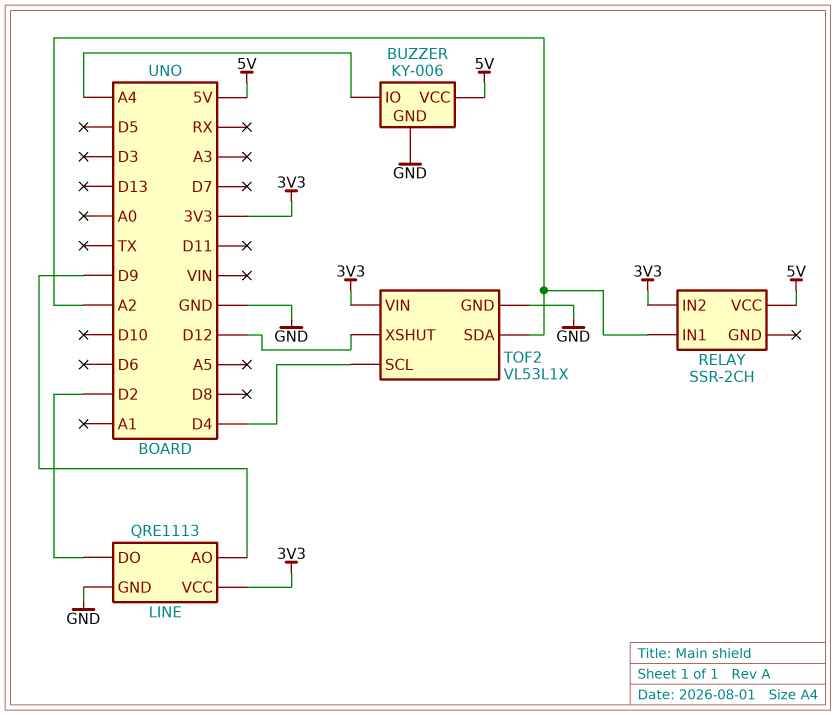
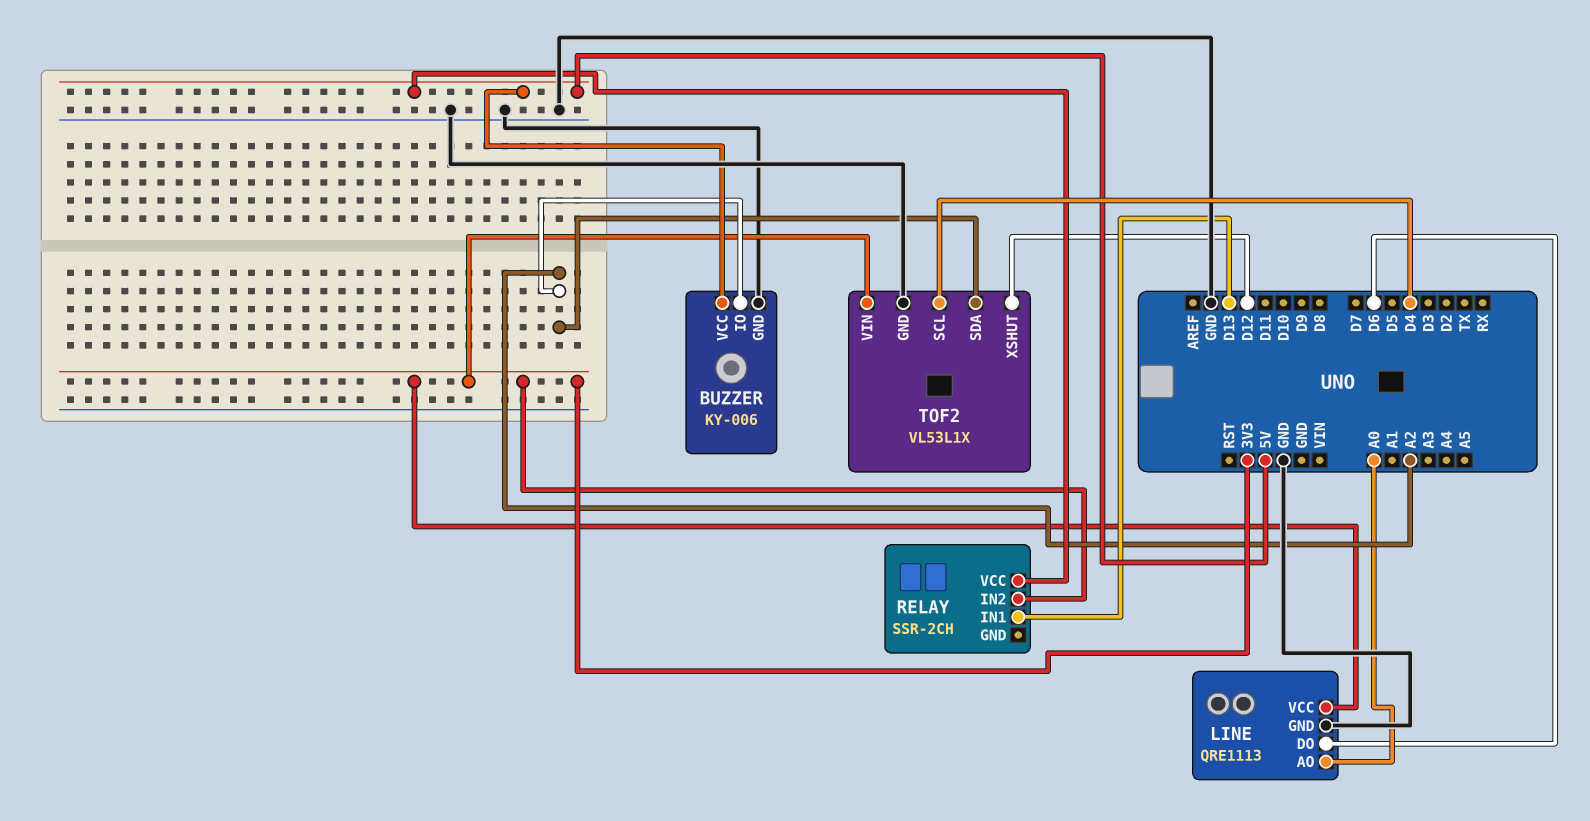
BUZZER pin IO: A4 -> A2
LINE pin AO: D9 -> A0
LINE pin DO: D2 -> D6
RELAY pin IN1: A2 -> D13

